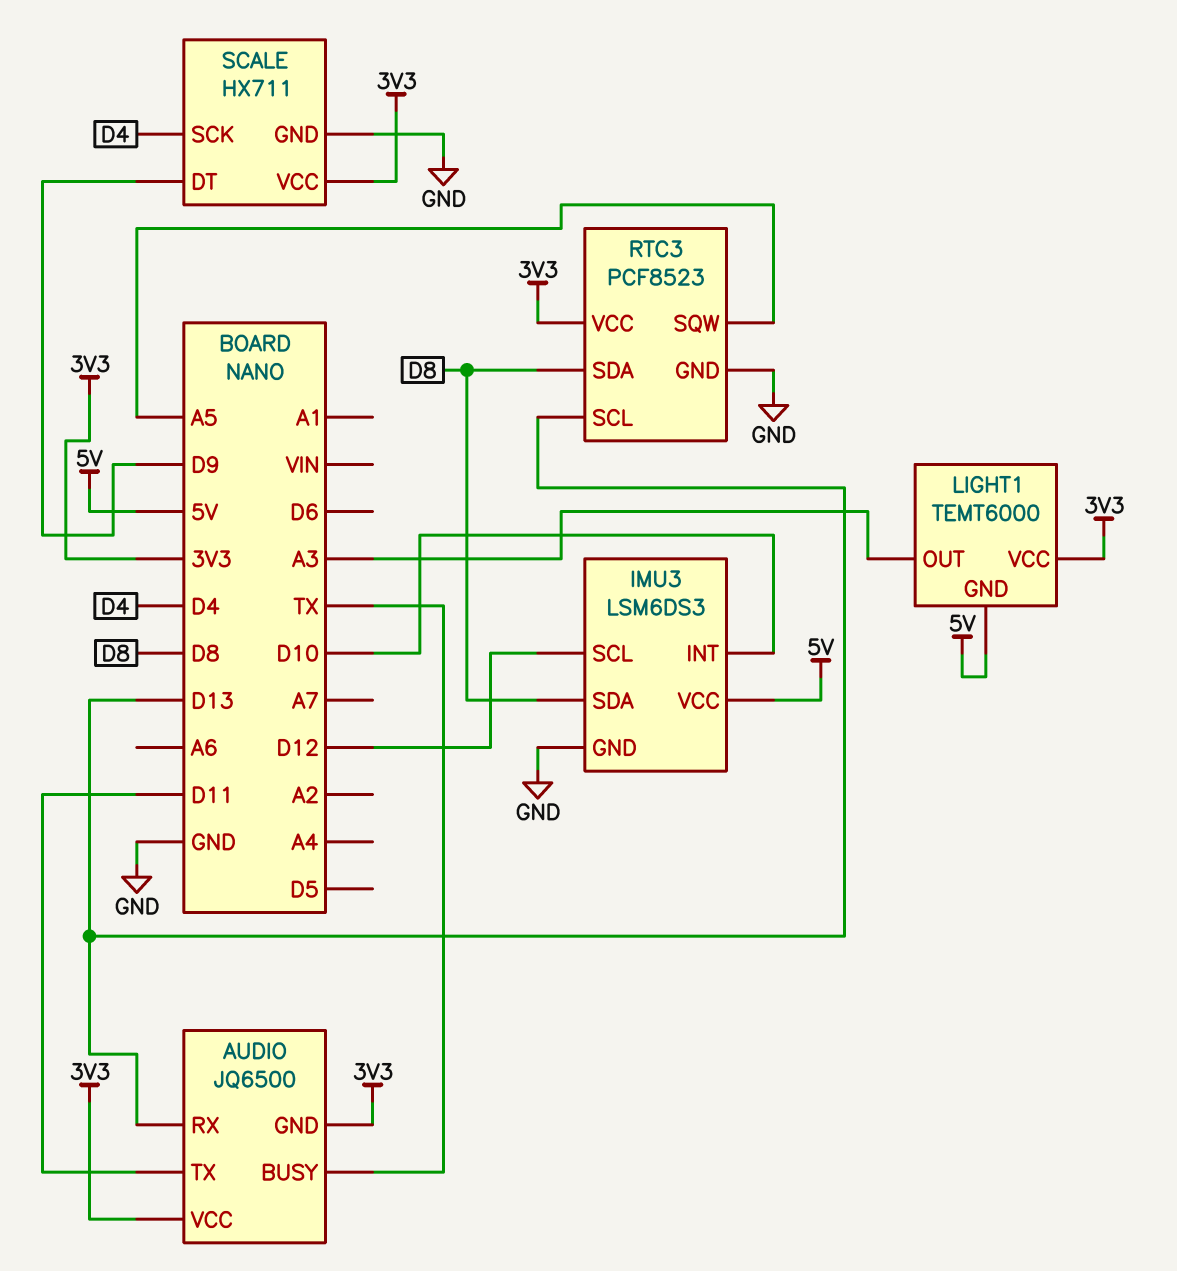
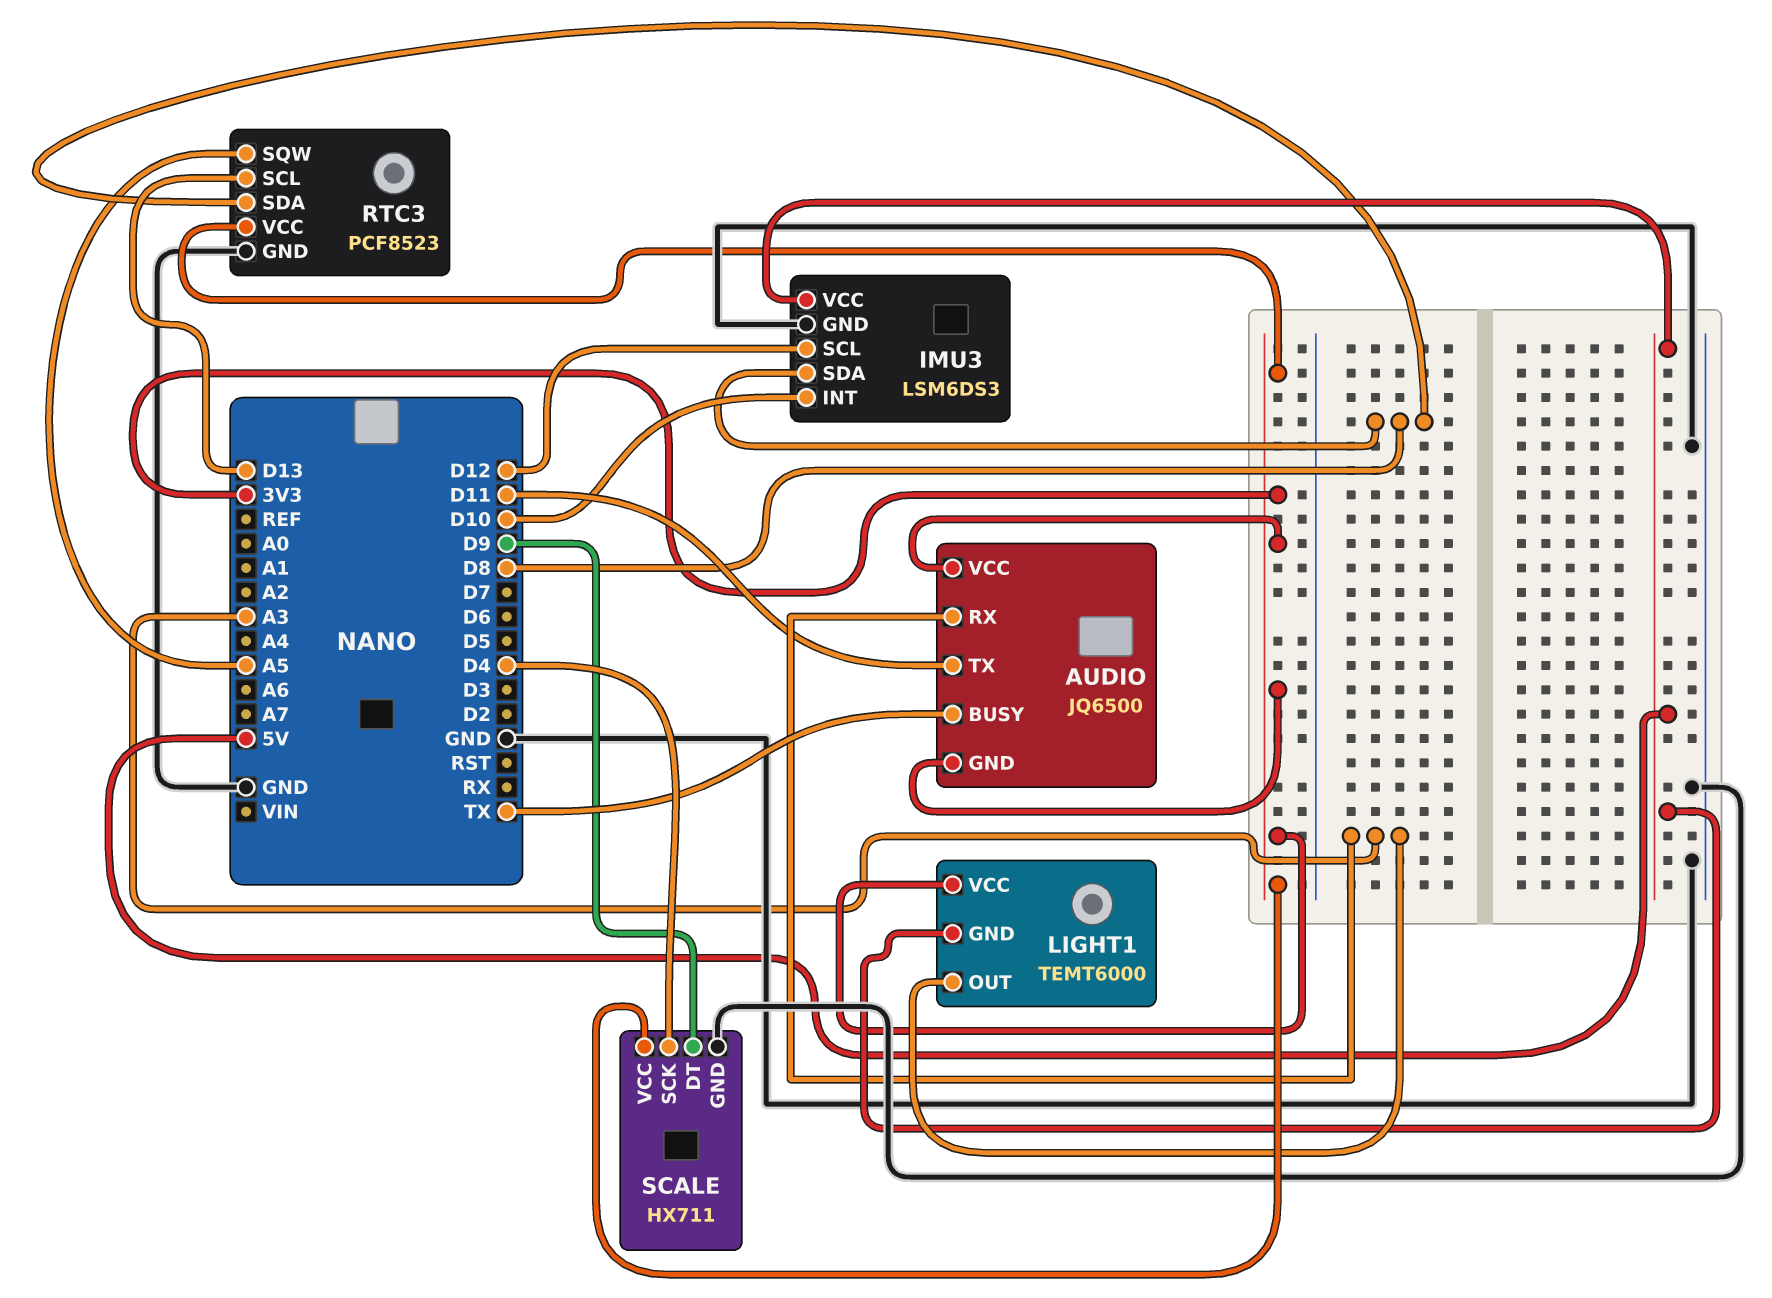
AUDIO pin RX: D13 -> A3

